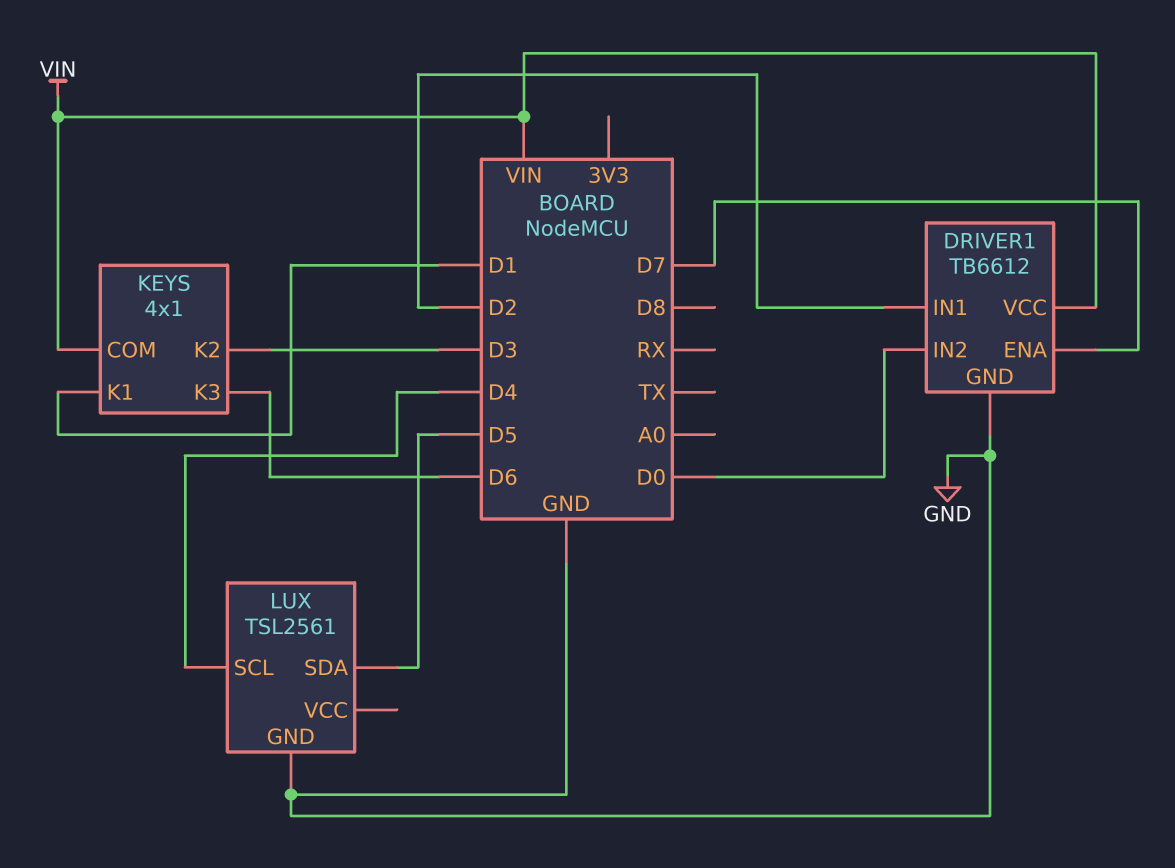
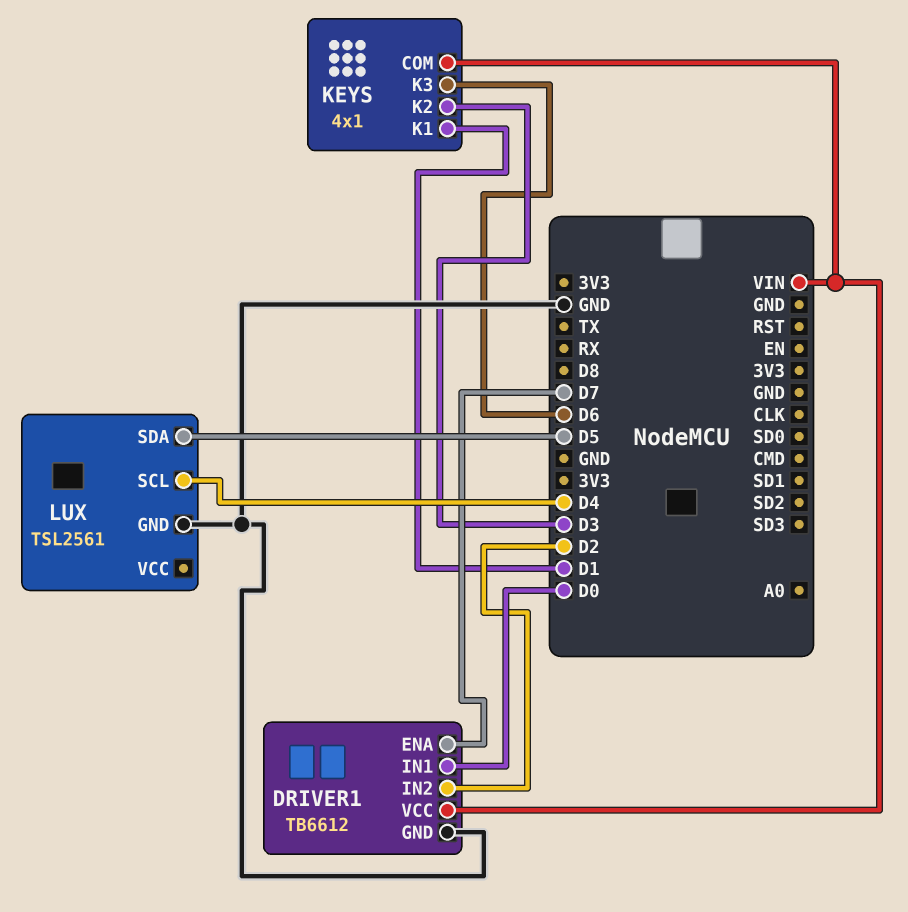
DRIVER1 pin IN1: D2 -> D0
DRIVER1 pin IN2: D0 -> D2

